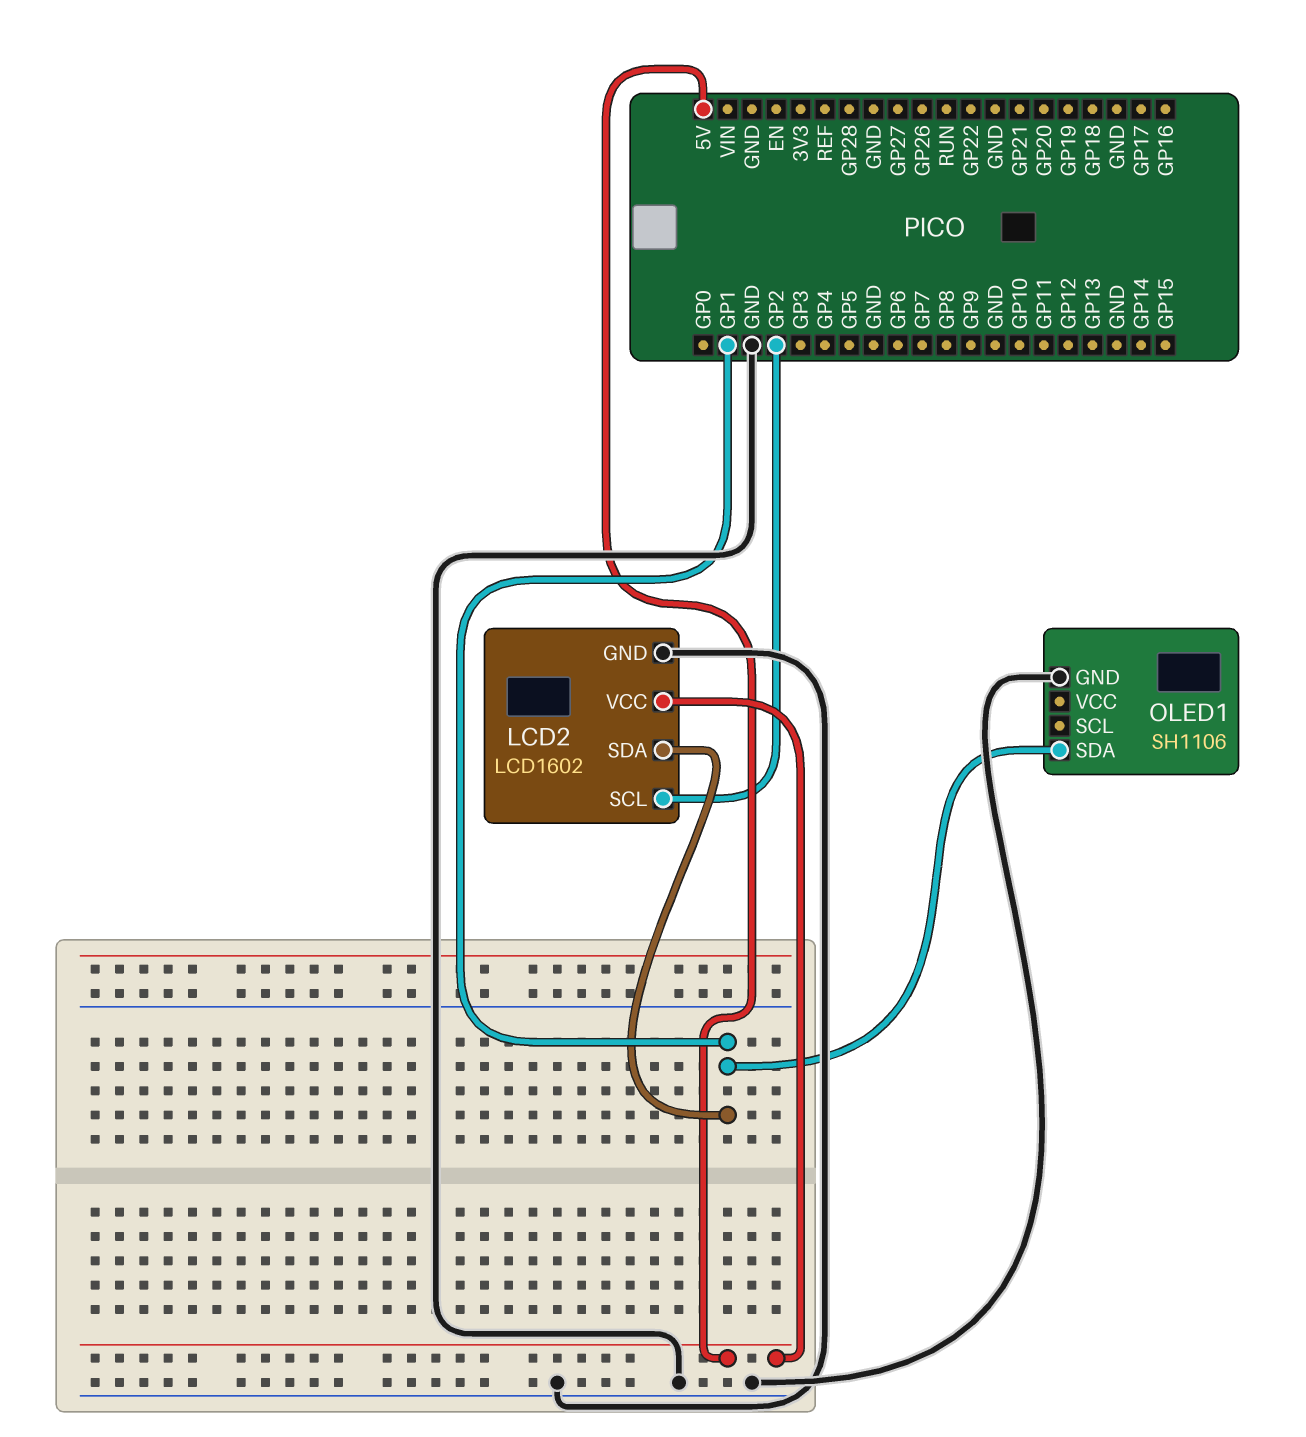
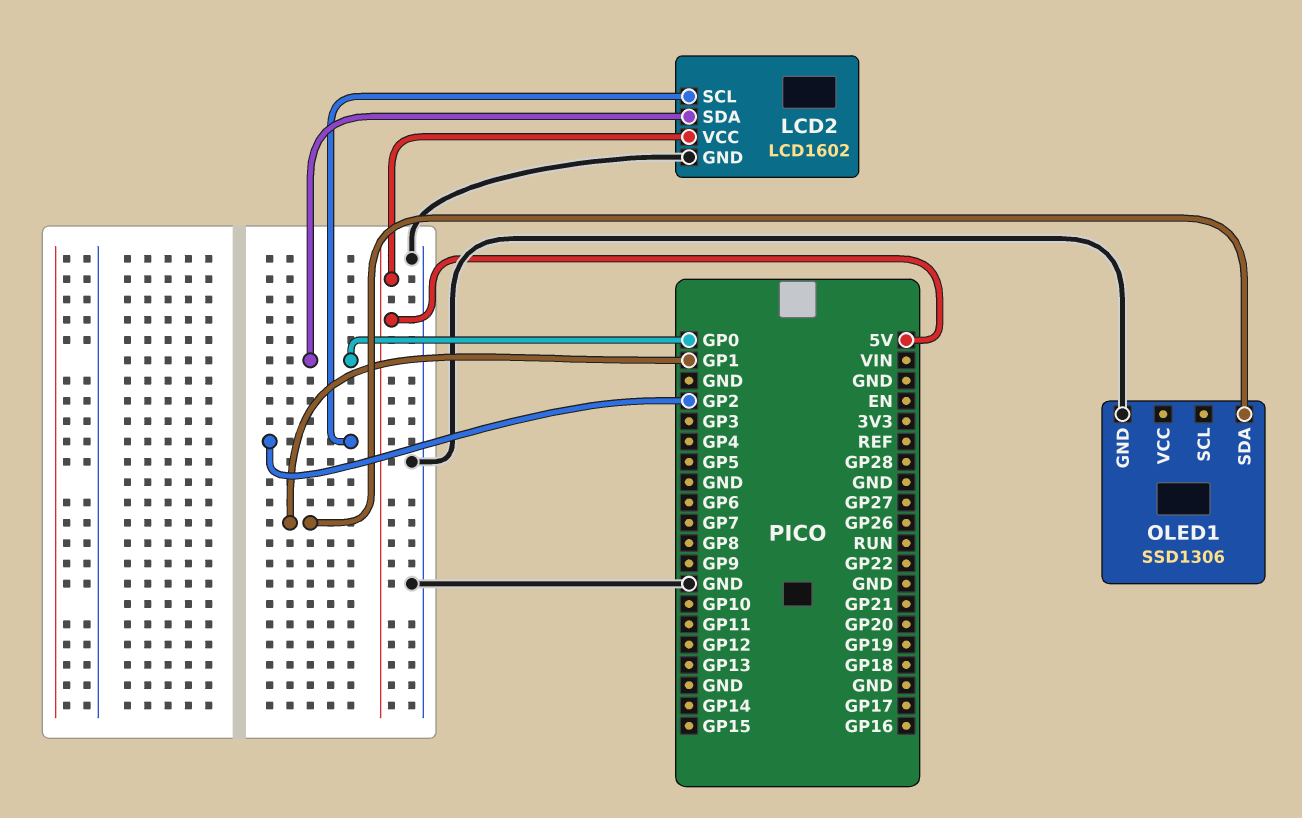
LCD2 pin SDA: GP1 -> GP0
OLED1: SH1106 -> SSD1306

